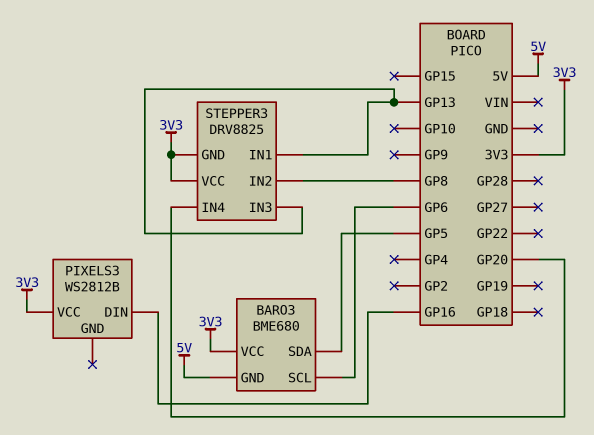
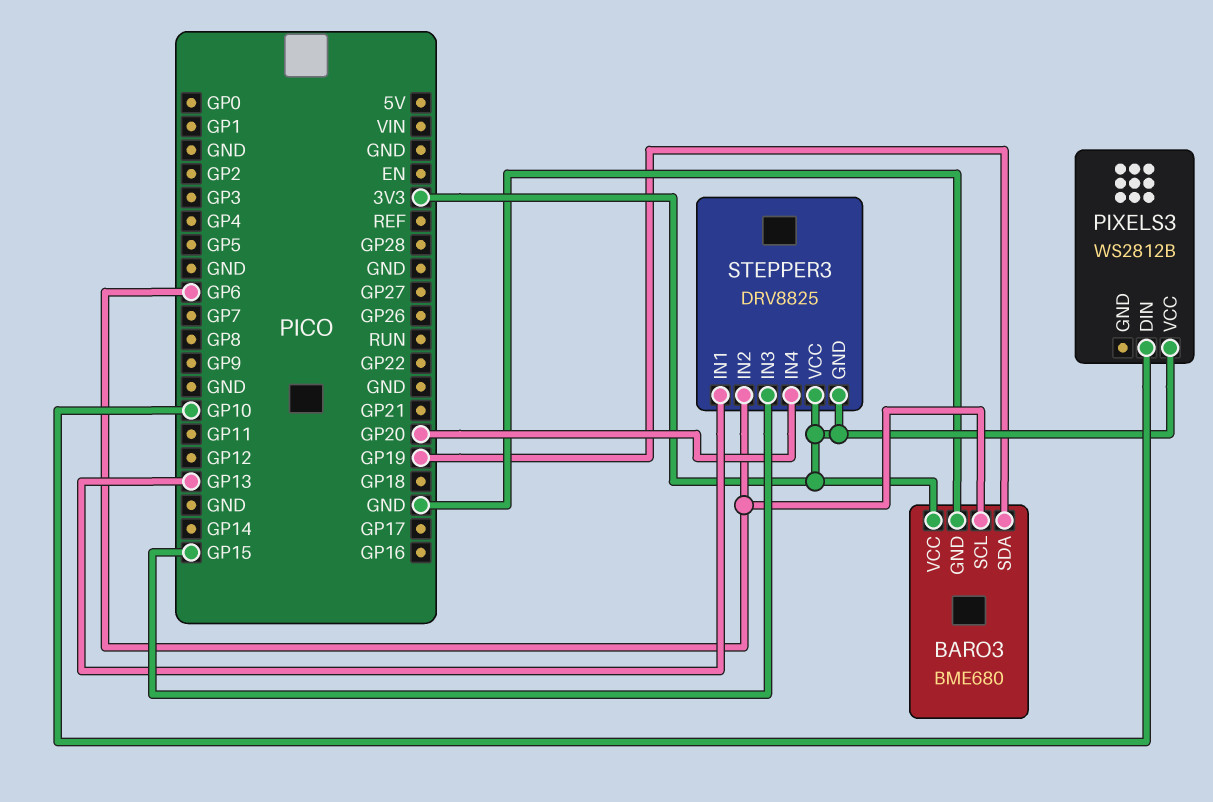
BARO3 pin GND: 5V -> GND
BARO3 pin SDA: GP5 -> GP19
PIXELS3 pin DIN: GP16 -> GP10
STEPPER3 pin IN2: GP8 -> GP6
STEPPER3 pin IN3: GP13 -> GP15

